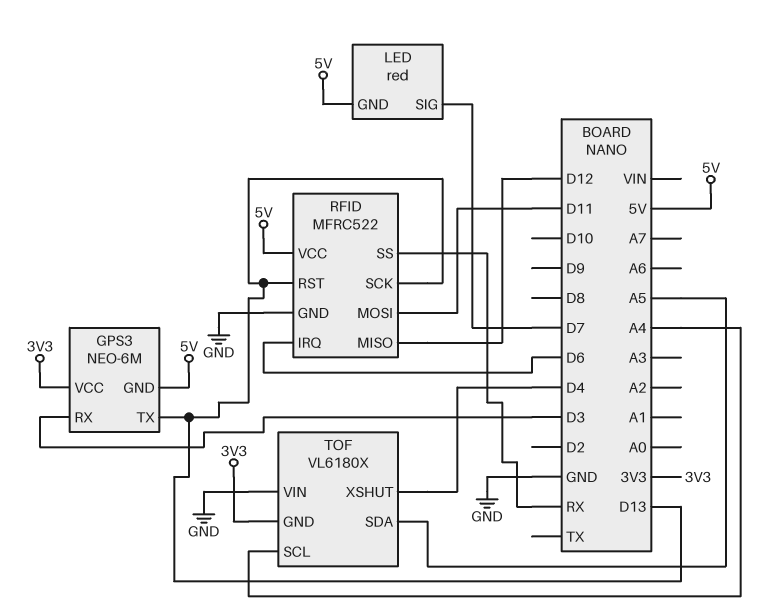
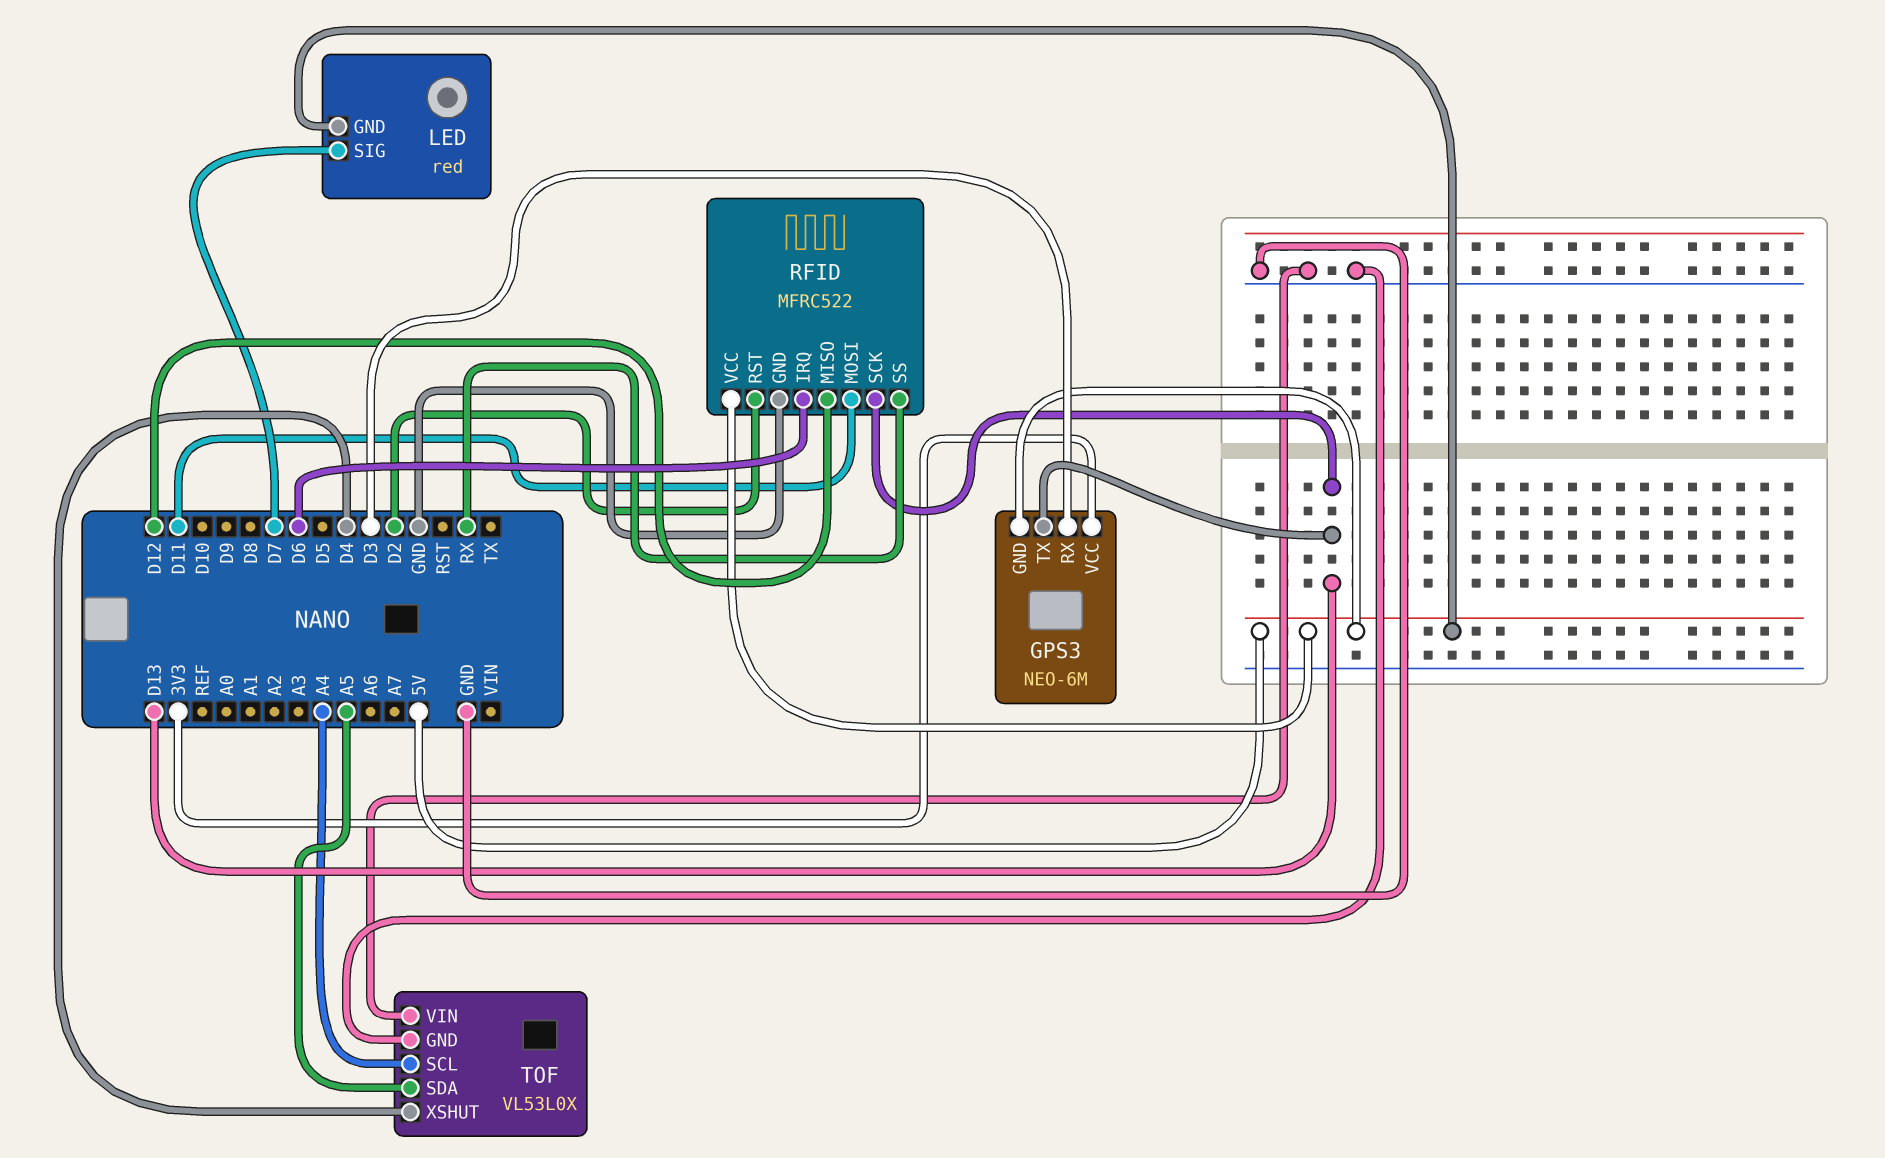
RFID pin RST: D13 -> D2
TOF: VL6180X -> VL53L0X
TOF pin GND: 3V3 -> GND

